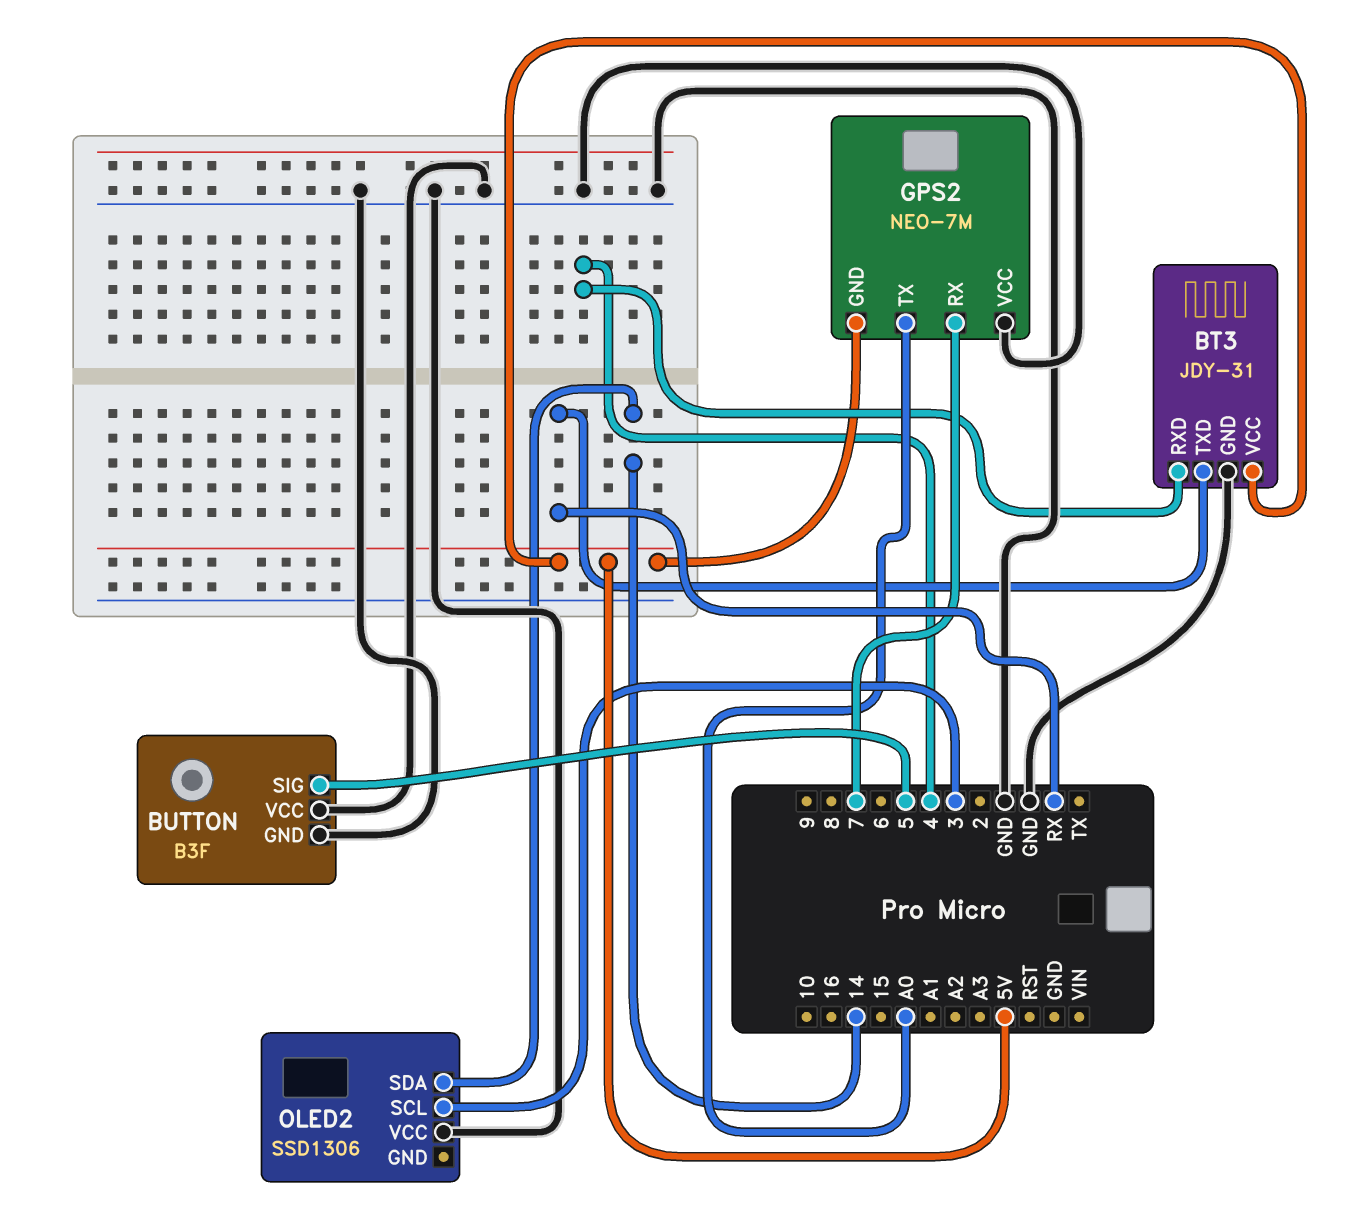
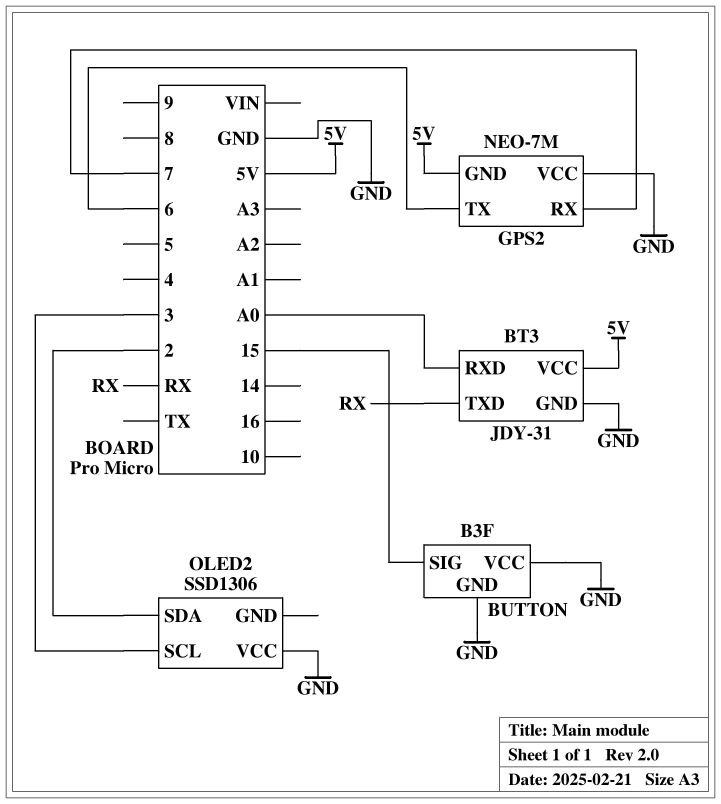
BT3 pin RXD: 4 -> A0
BUTTON pin SIG: 5 -> 15
GPS2 pin TX: A0 -> 6
OLED2 pin SDA: 14 -> 2

